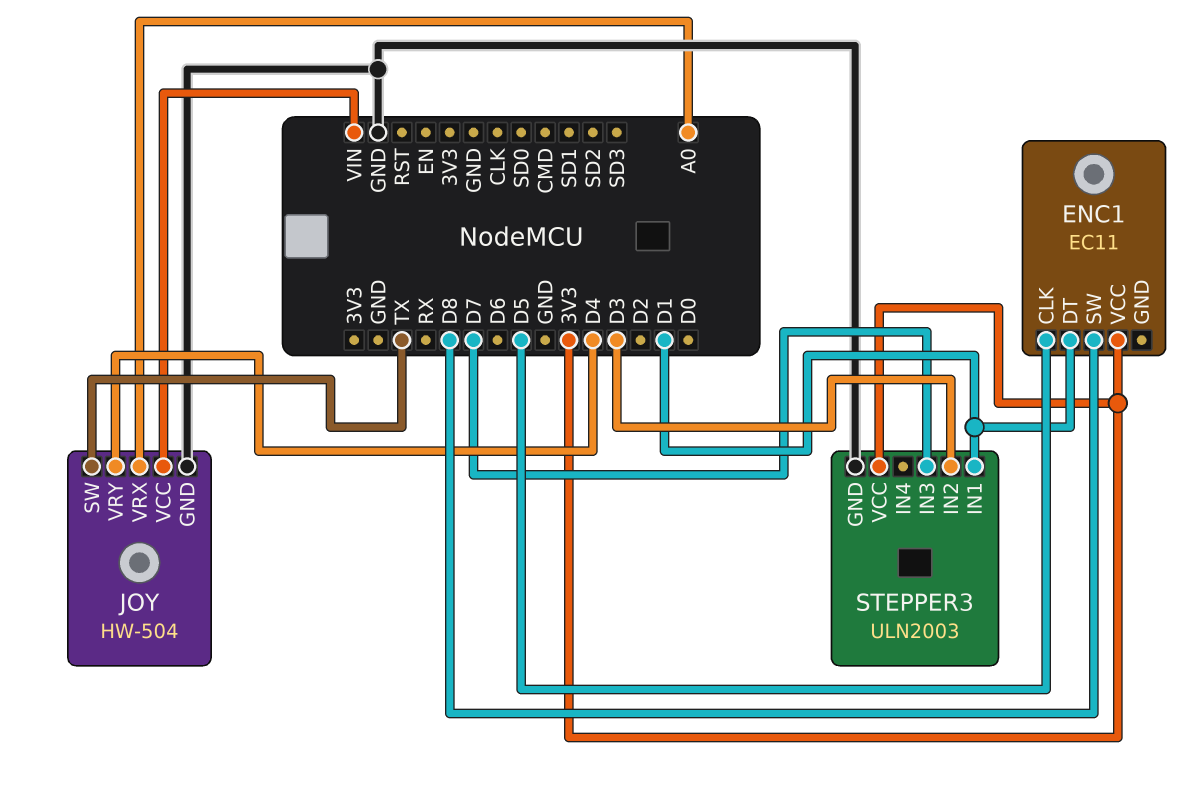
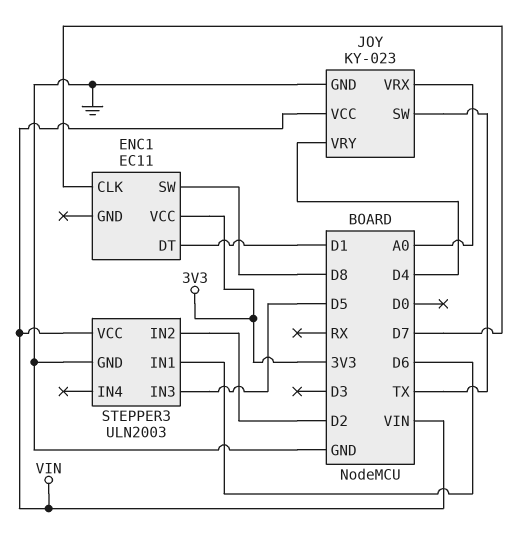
ENC1 pin CLK: D5 -> D7
JOY: HW-504 -> KY-023
STEPPER3 pin IN1: D1 -> D6
STEPPER3 pin IN2: D3 -> D2
STEPPER3 pin IN3: D7 -> D5
STEPPER3 pin VCC: 3V3 -> VIN

